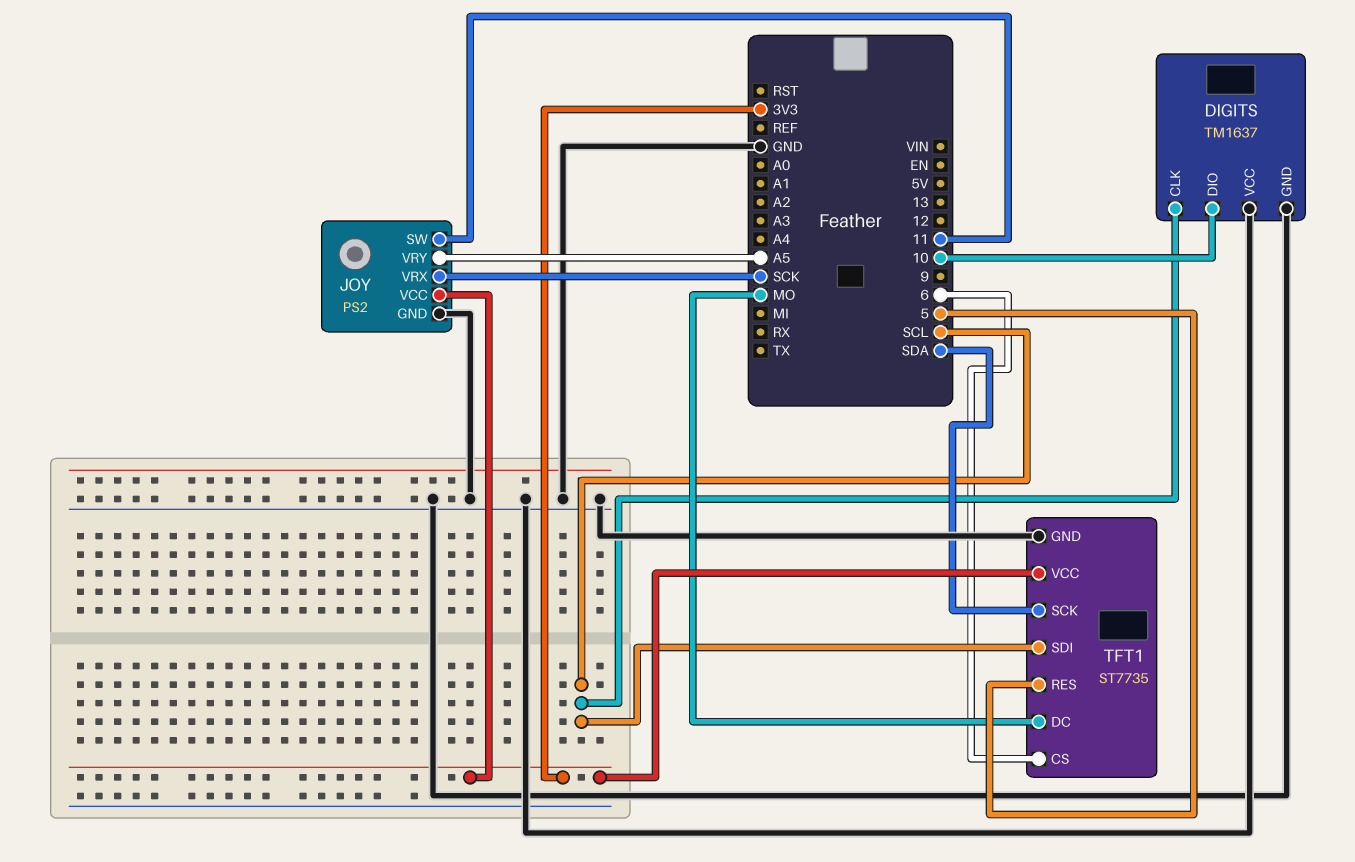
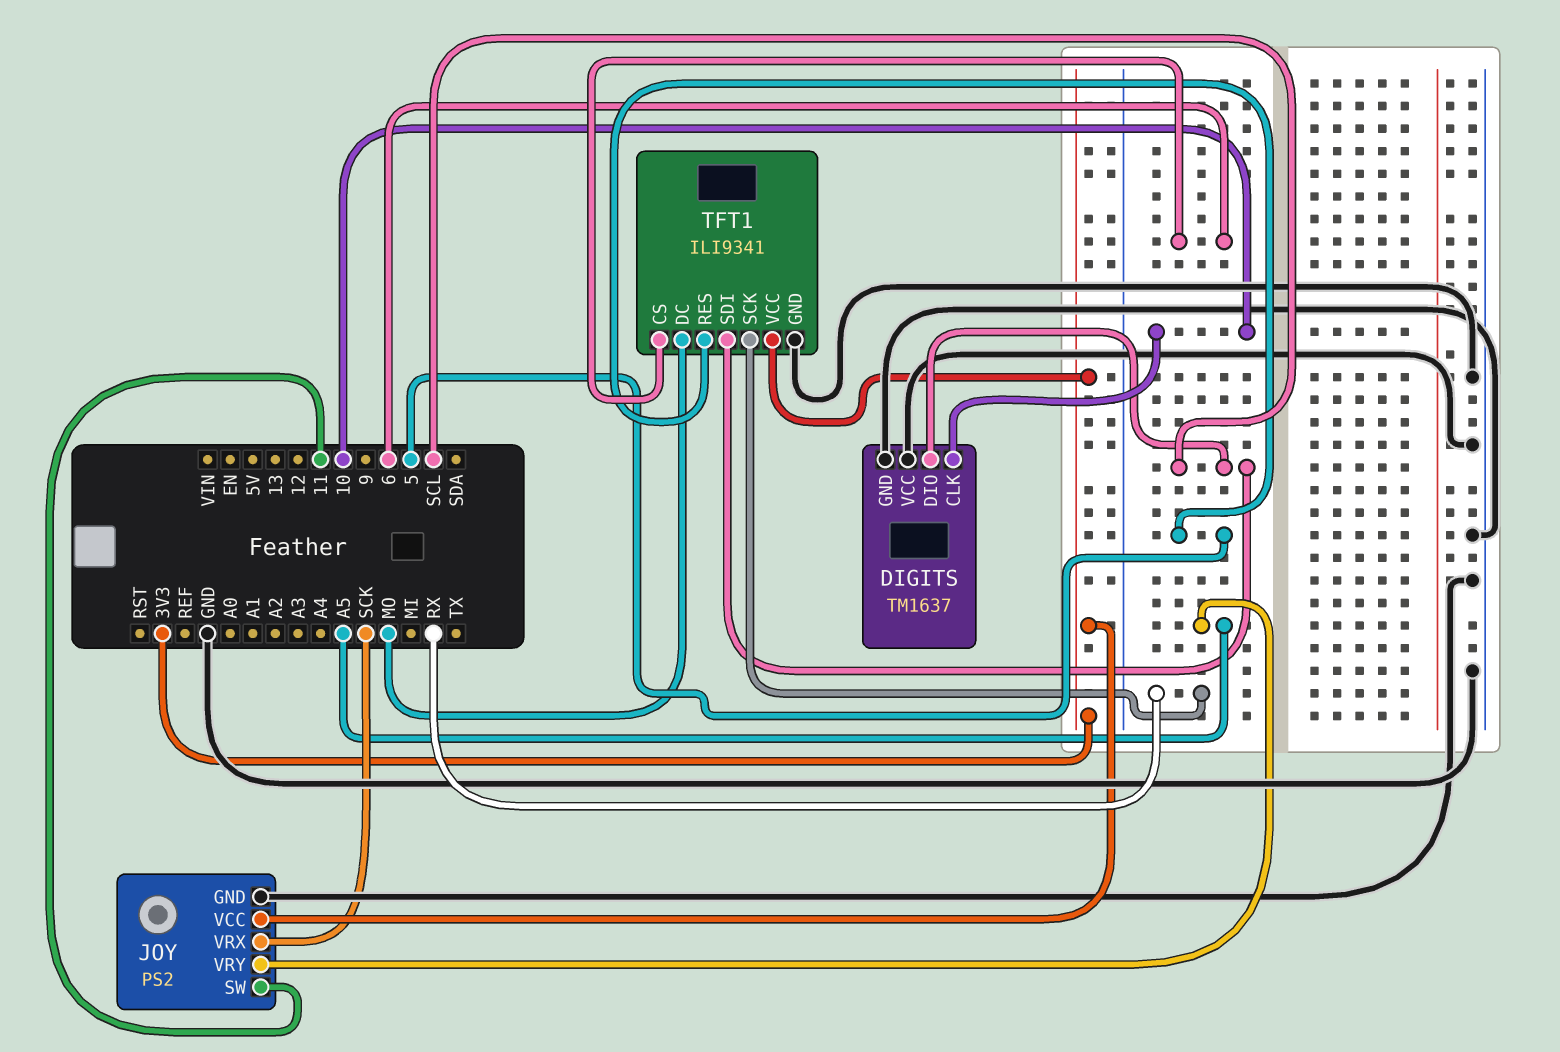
DIGITS pin CLK: SCL -> 10
DIGITS pin DIO: 10 -> SCL
TFT1: ST7735 -> ILI9341
TFT1 pin SCK: SDA -> RX

